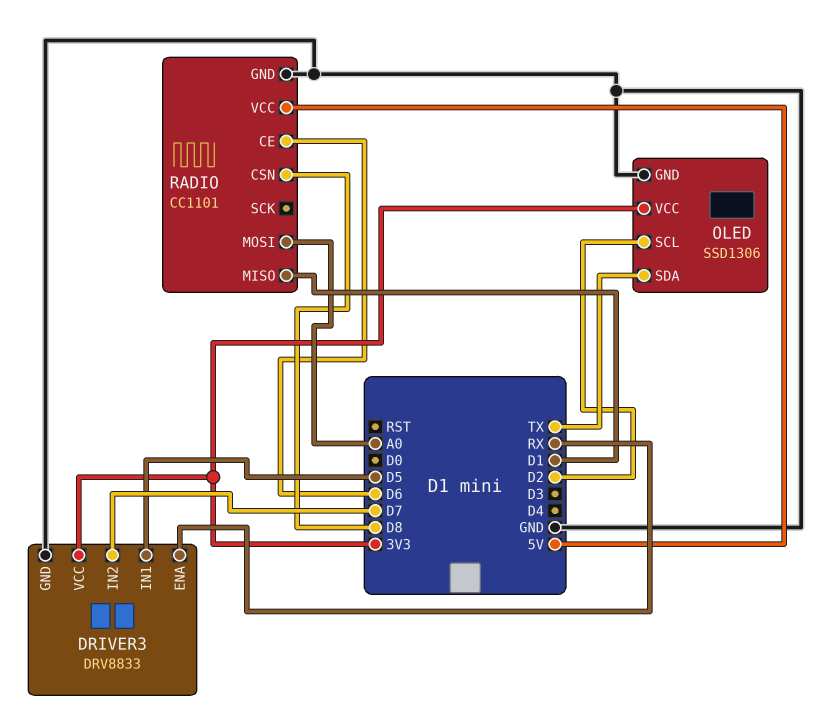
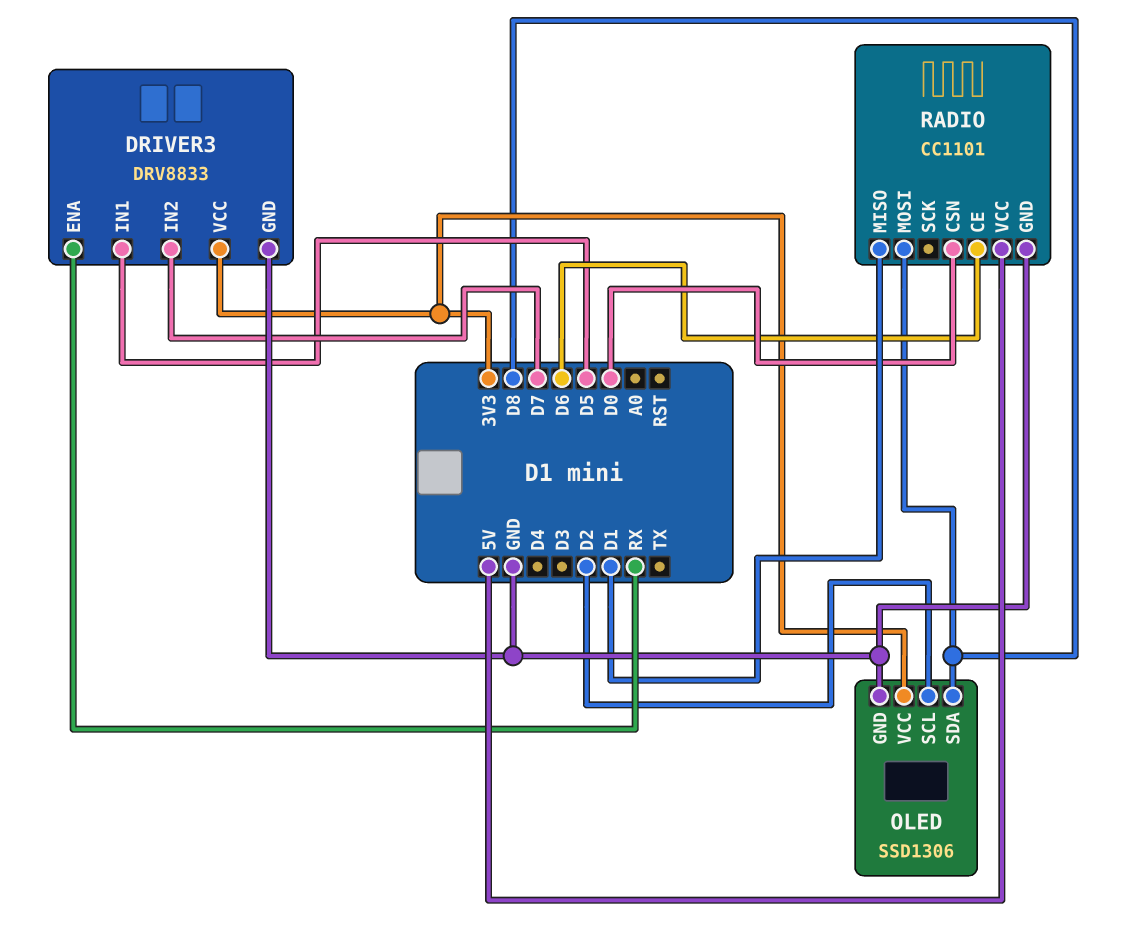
OLED pin SDA: TX -> D8
RADIO pin CSN: D8 -> D0
RADIO pin MOSI: A0 -> D8

